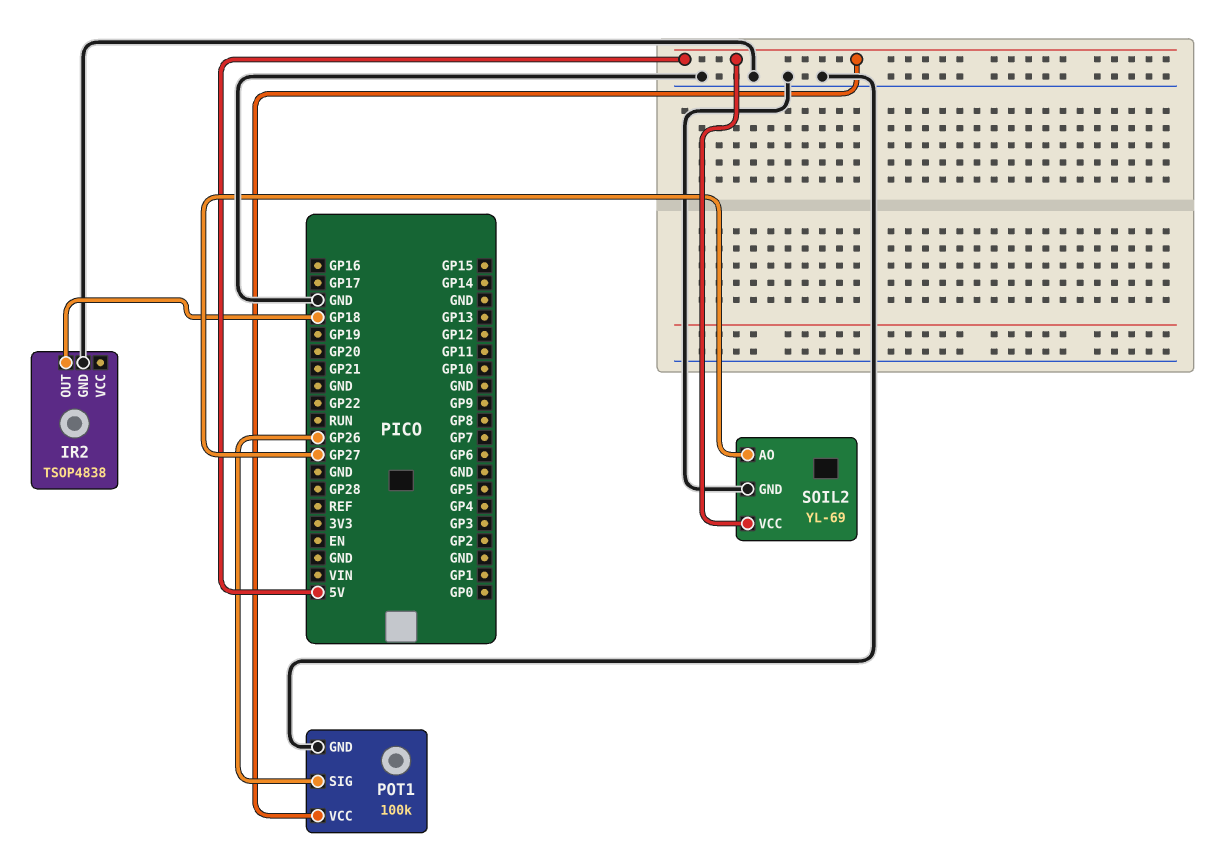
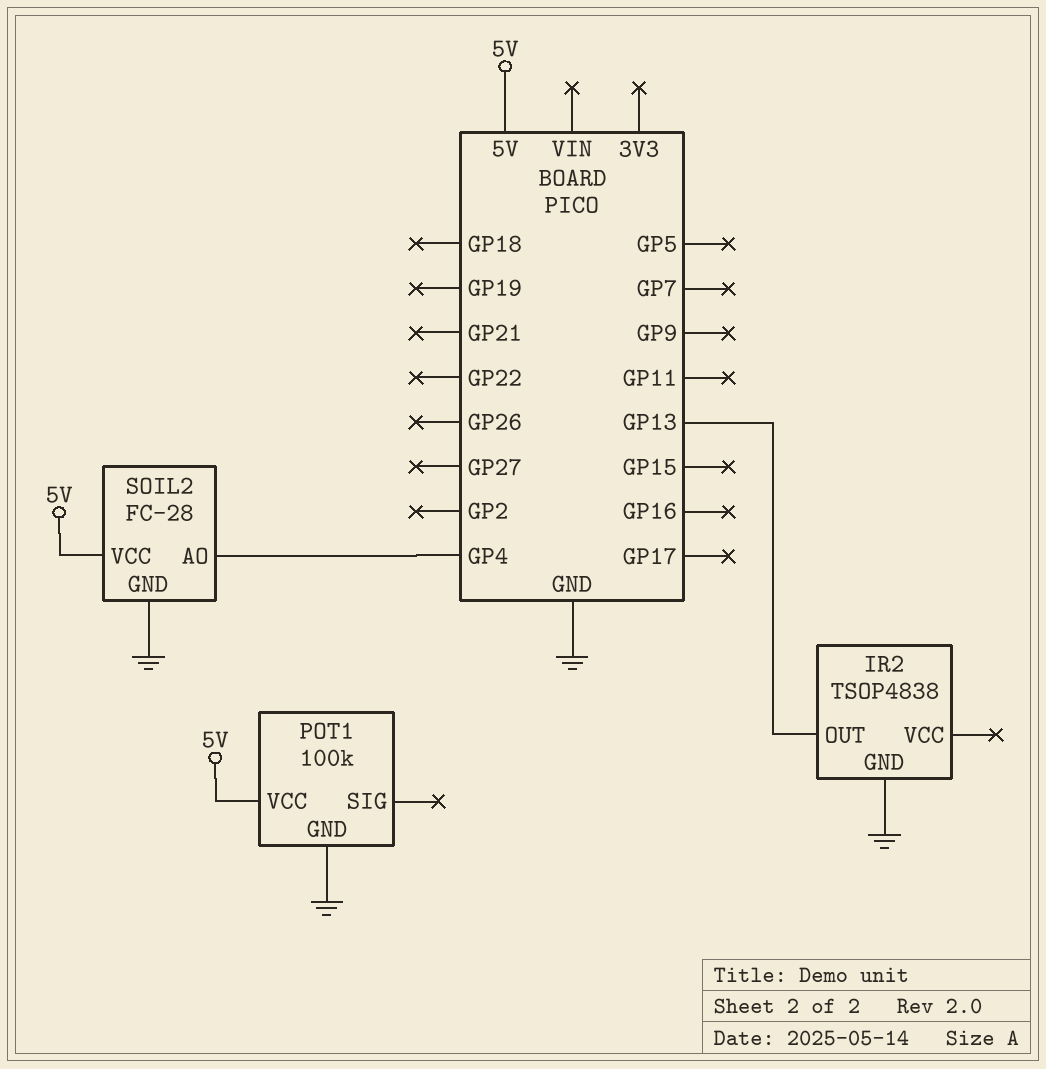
IR2 pin OUT: GP18 -> GP13
POT1 pin SIG: GP26 -> none
SOIL2: YL-69 -> FC-28
SOIL2 pin AO: GP27 -> GP4

